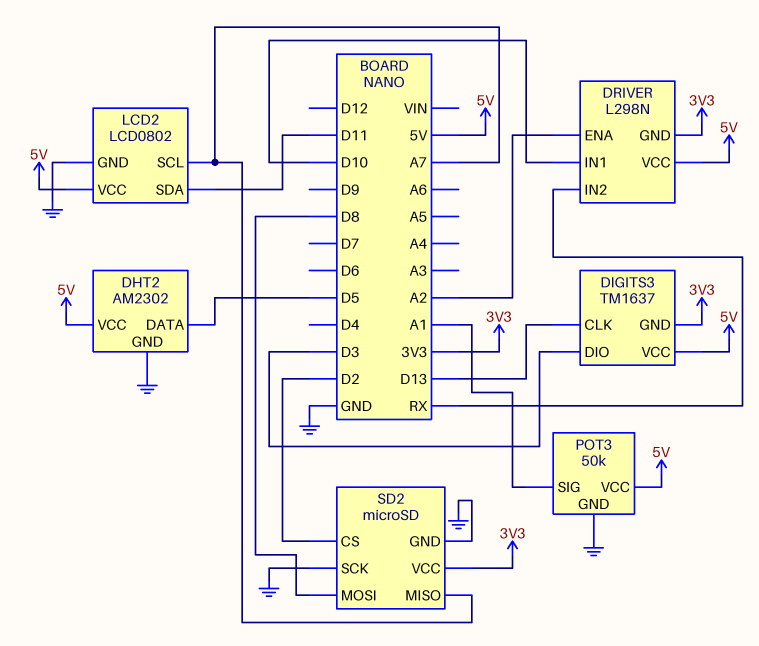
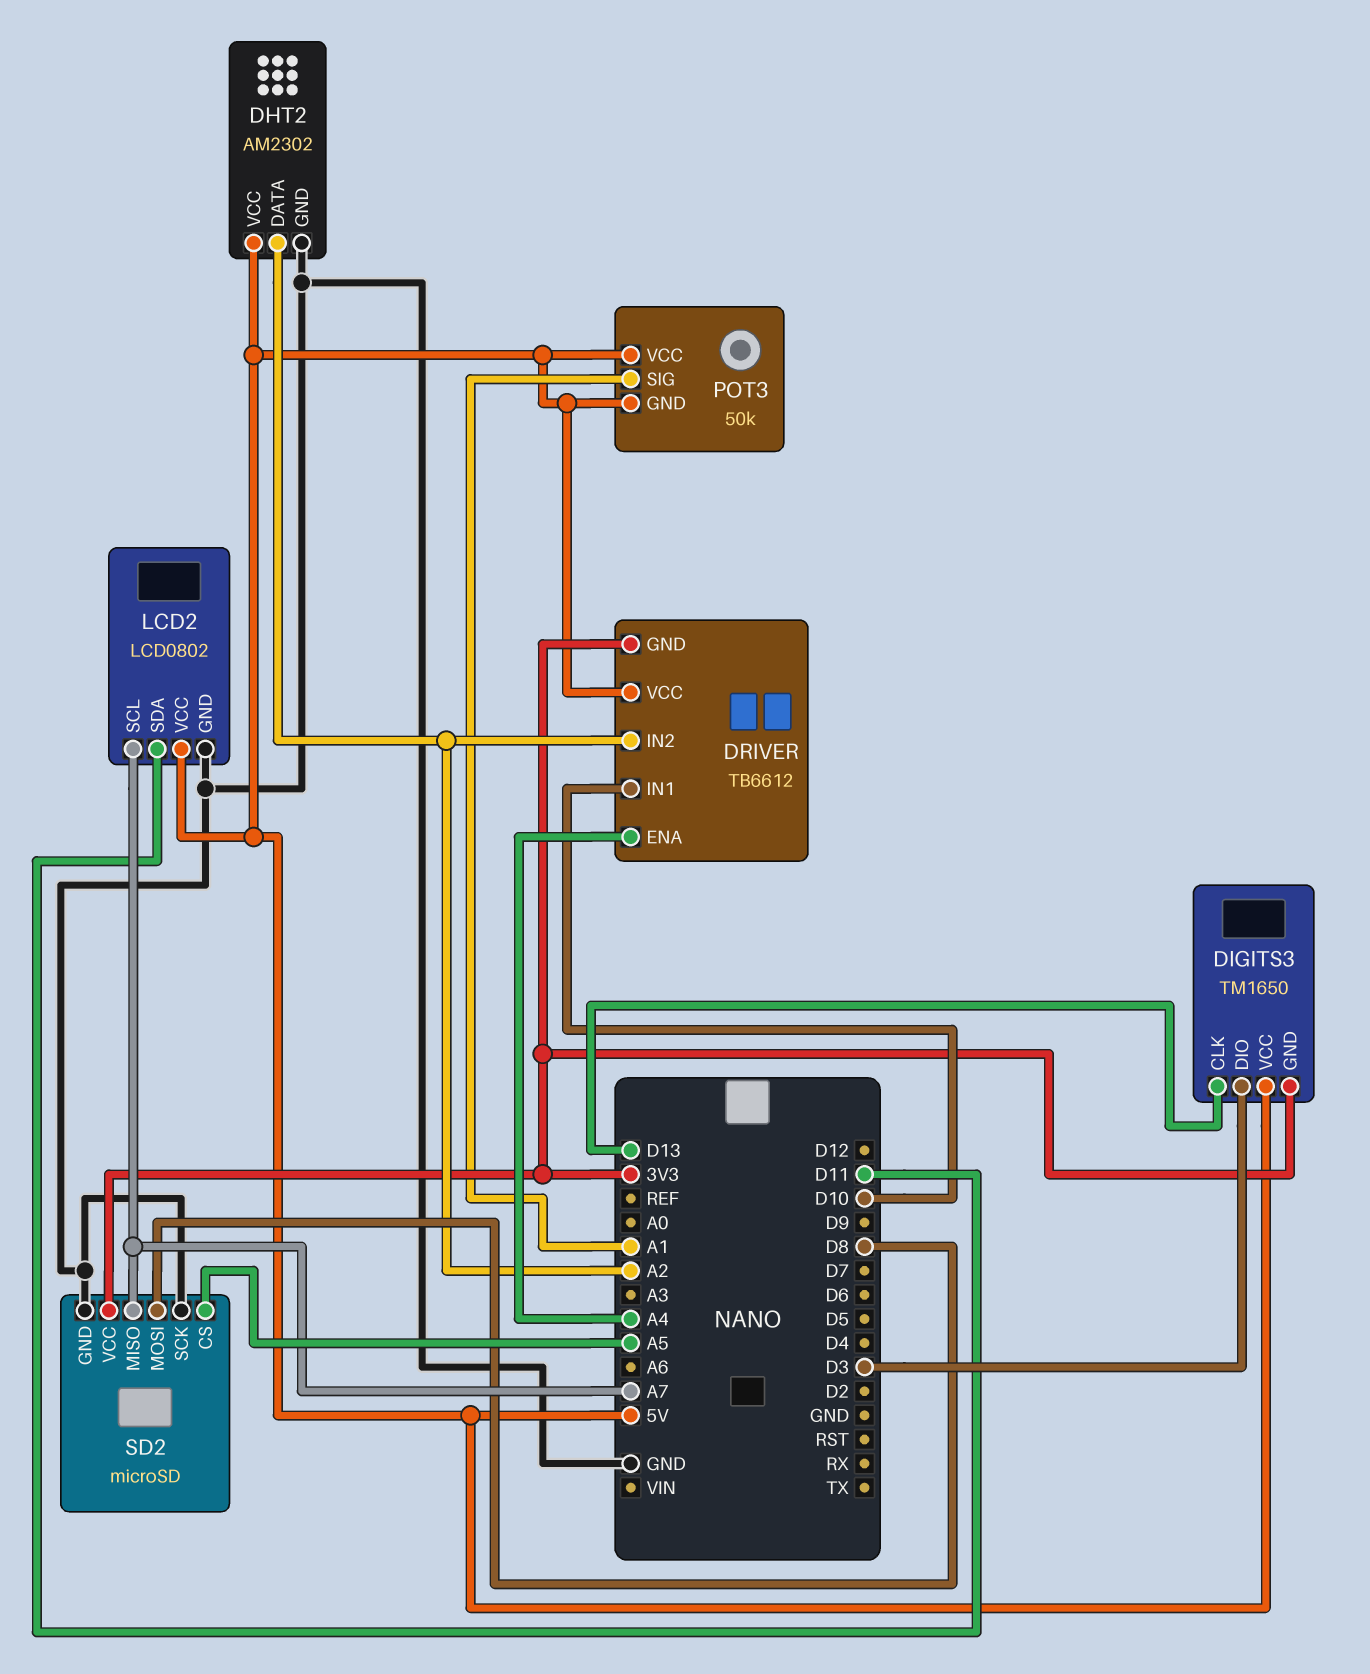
DHT2 pin DATA: D5 -> A2
DIGITS3: TM1637 -> TM1650
DRIVER: L298N -> TB6612
DRIVER pin ENA: A2 -> A4
DRIVER pin IN2: RX -> A2
POT3 pin GND: GND -> 5V
SD2 pin CS: D2 -> A5

